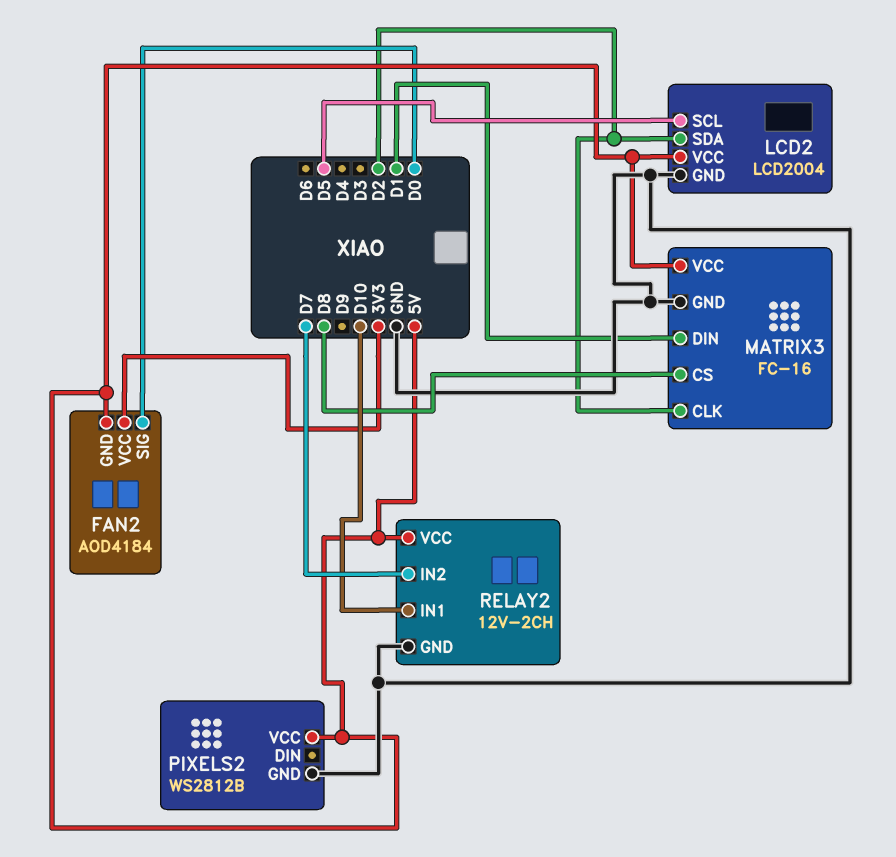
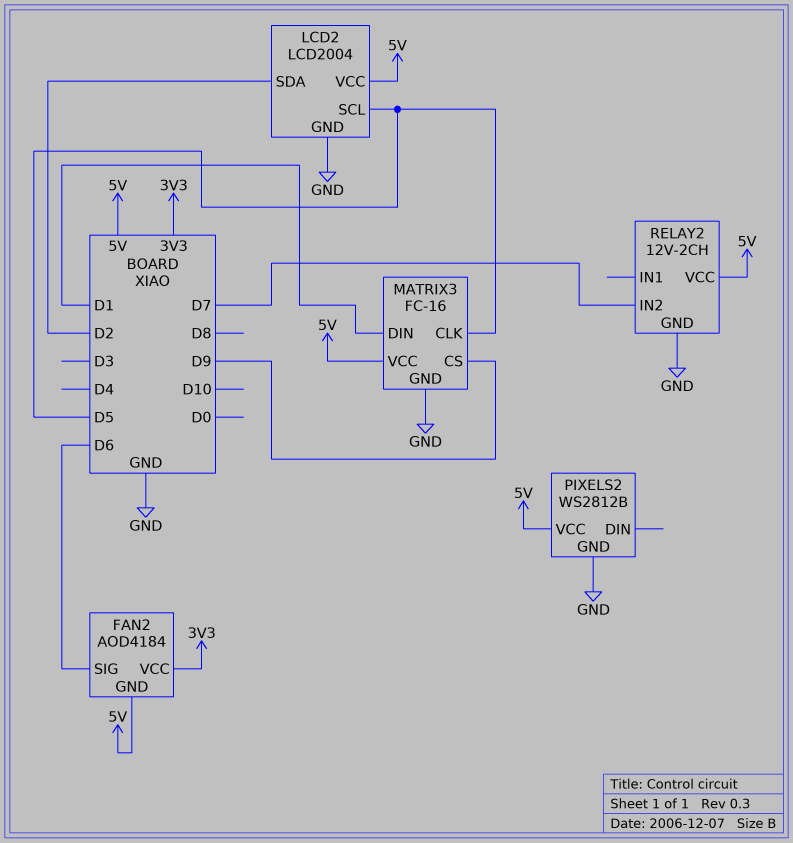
FAN2 pin SIG: D0 -> D6
MATRIX3 pin CLK: D2 -> D5
MATRIX3 pin CS: D8 -> D9
RELAY2 pin IN1: D10 -> none

